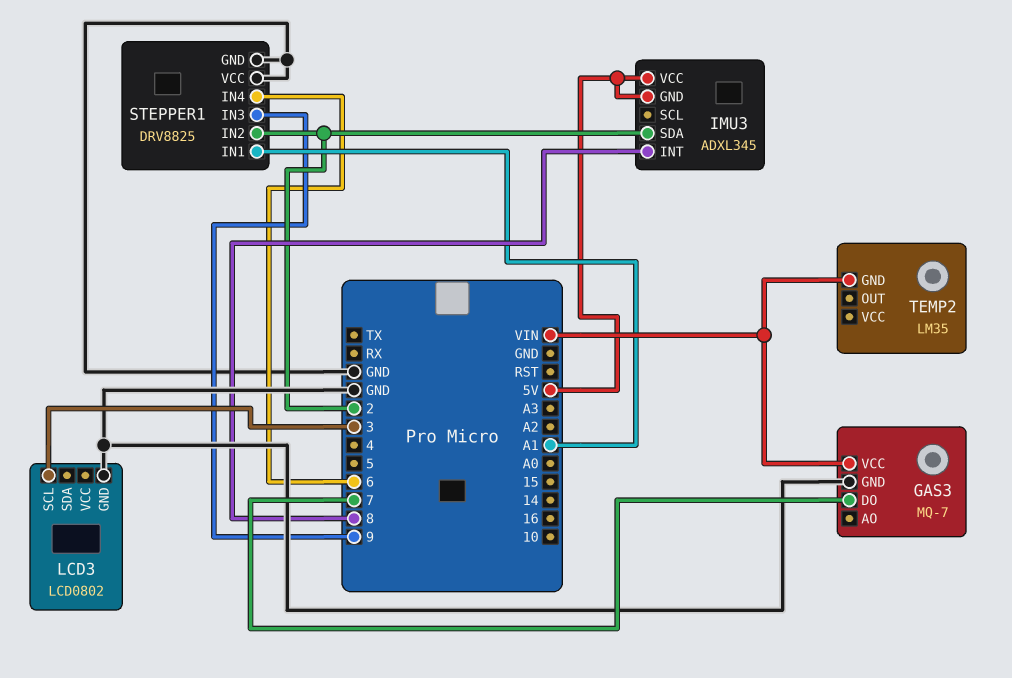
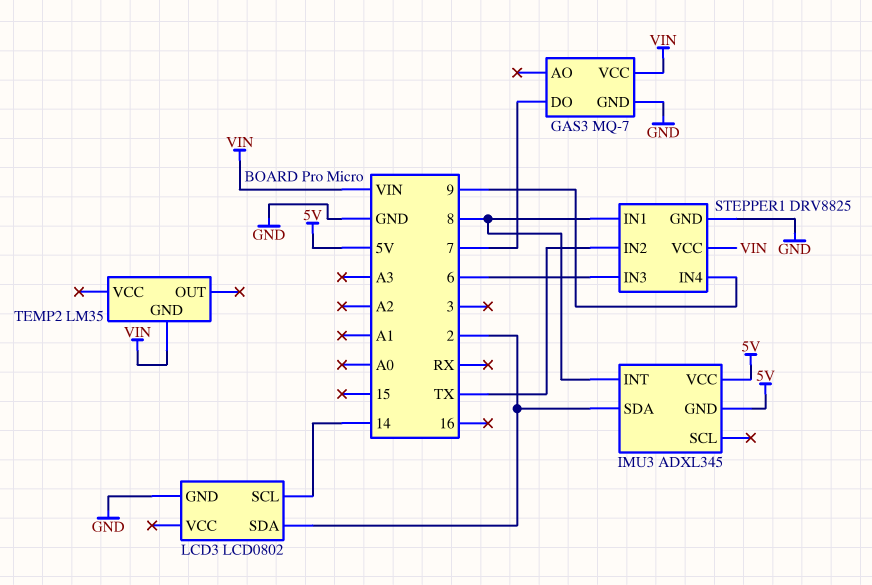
LCD3 pin SCL: 3 -> 14
LCD3 pin SDA: none -> 2
STEPPER1 pin IN1: A1 -> 8
STEPPER1 pin IN2: 2 -> TX
STEPPER1 pin IN3: 9 -> 6
STEPPER1 pin IN4: 6 -> 9
STEPPER1 pin VCC: GND -> VIN

